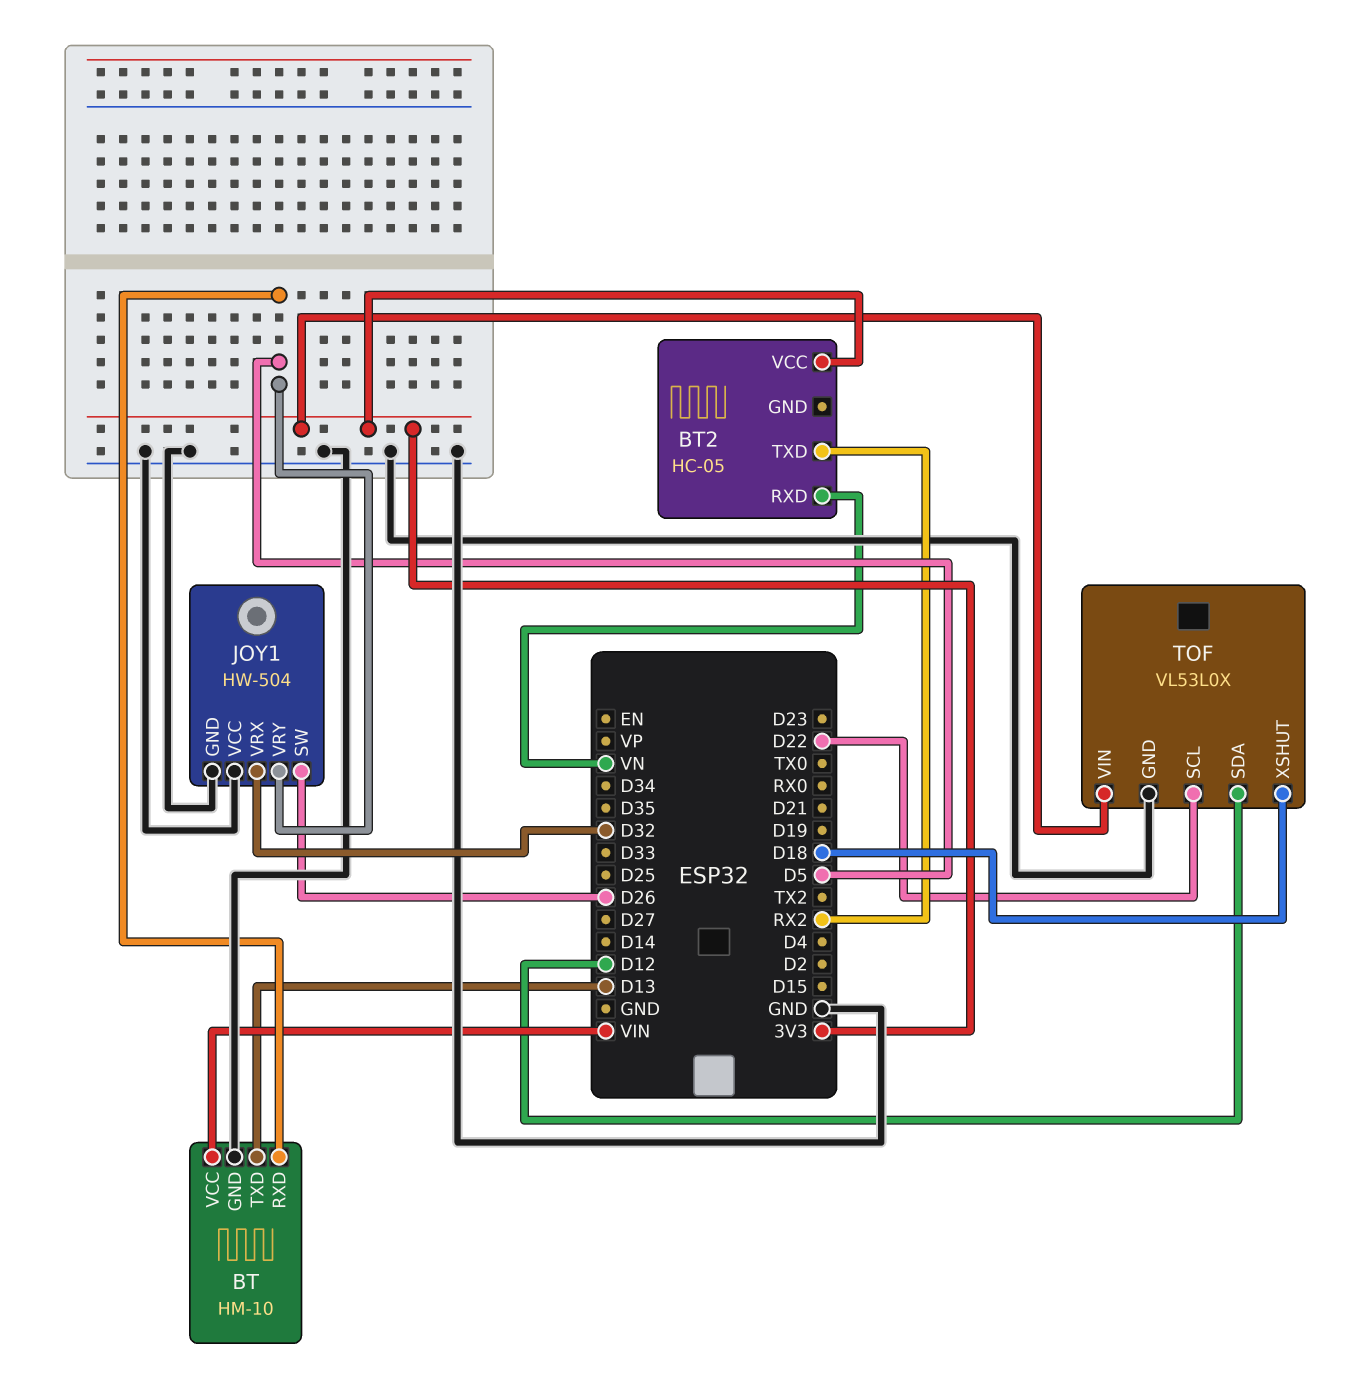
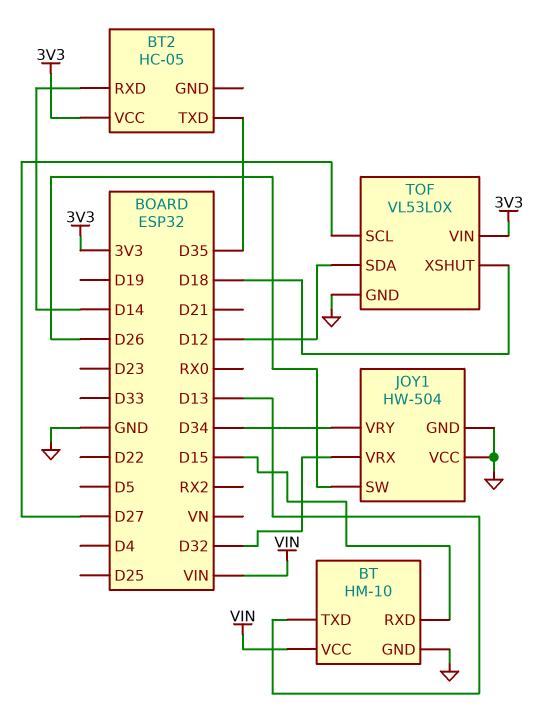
BT pin RXD: D5 -> D15
BT2 pin RXD: VN -> D14
BT2 pin TXD: RX2 -> D35
JOY1 pin VRY: D5 -> D34
TOF pin SCL: D22 -> D27

